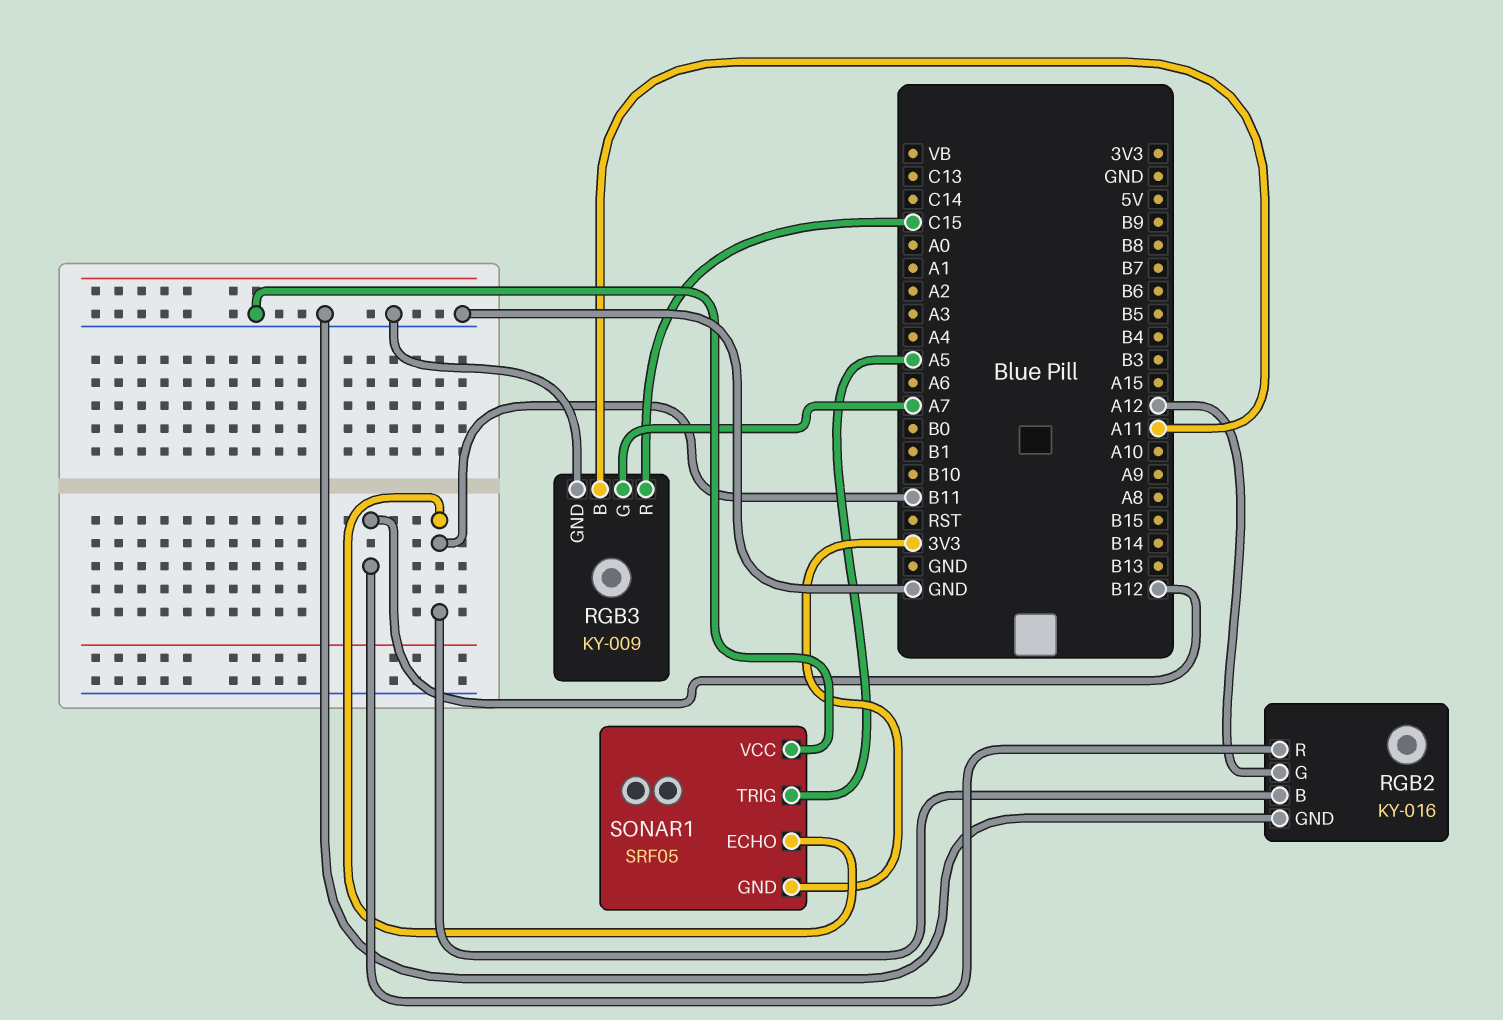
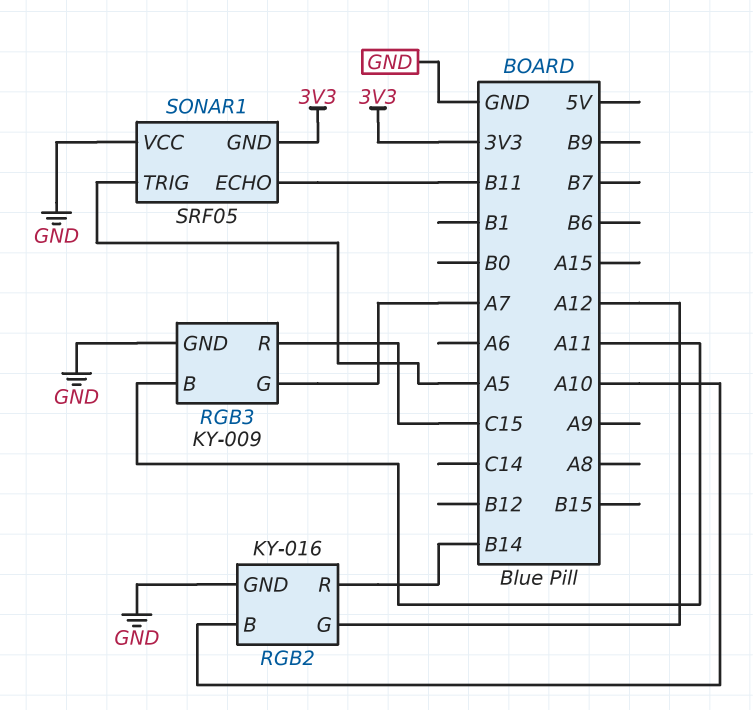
RGB2 pin B: B11 -> A10
RGB2 pin R: B12 -> B14

